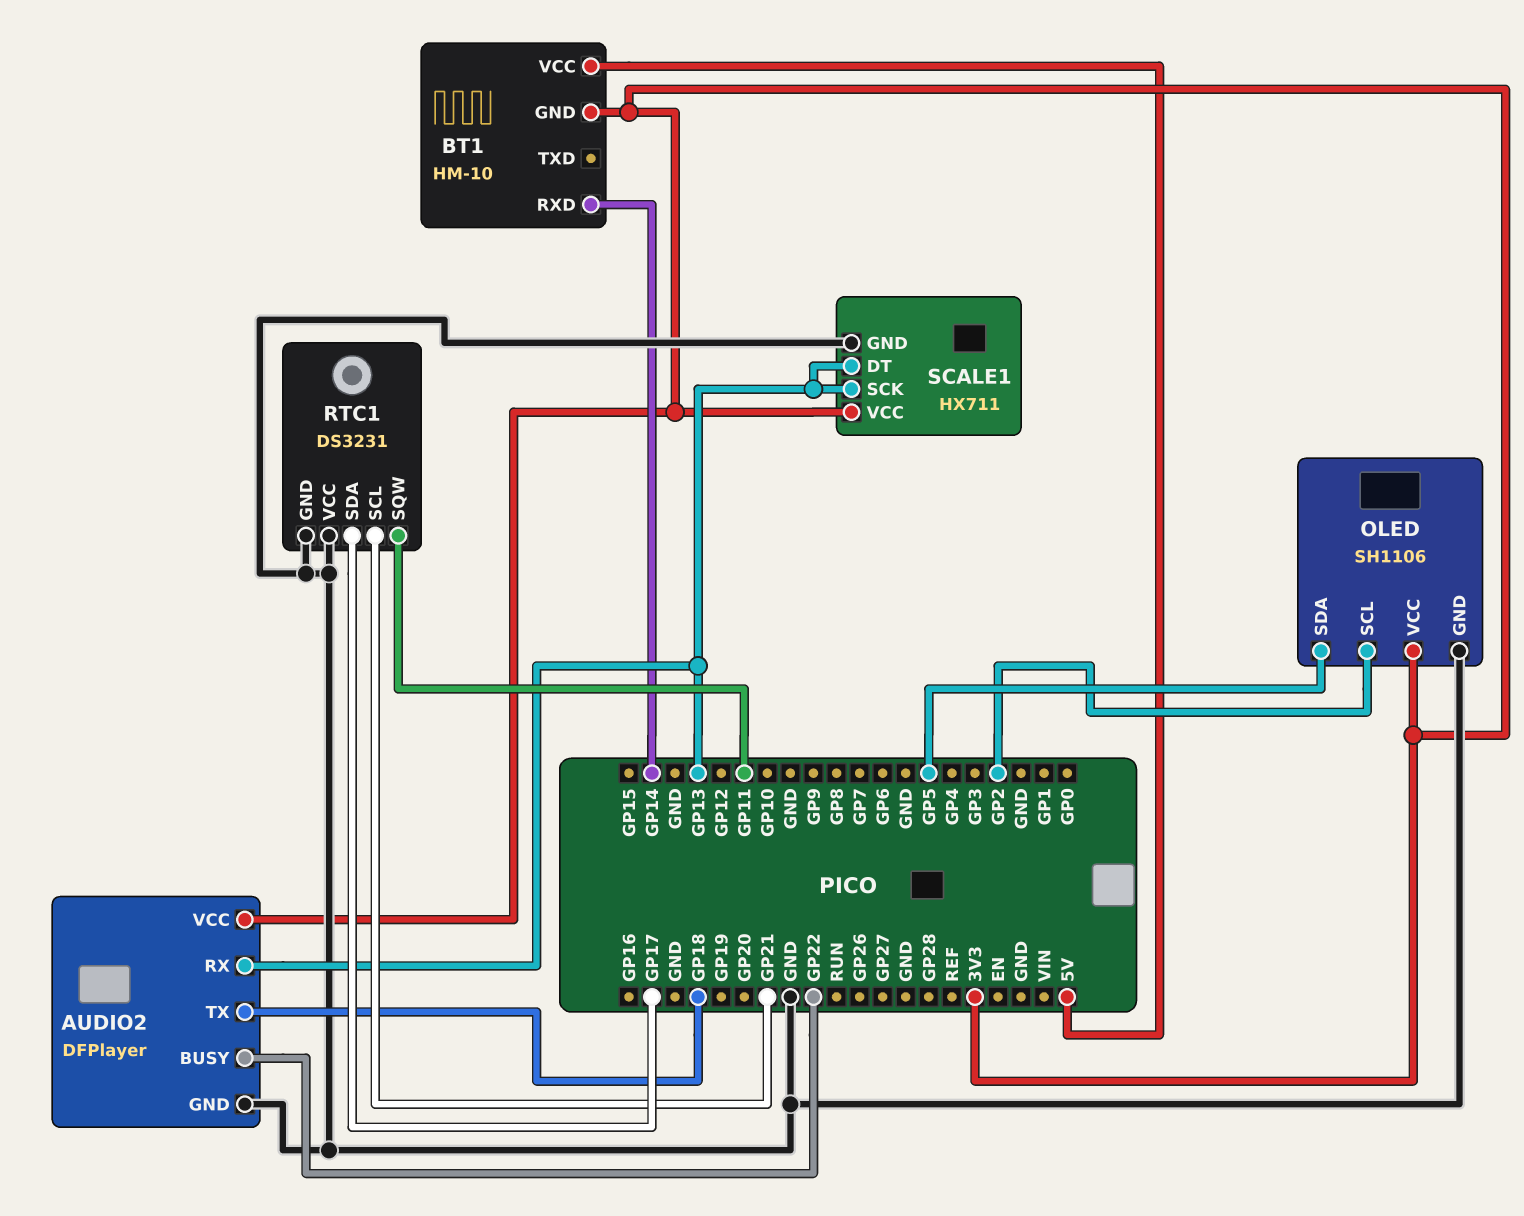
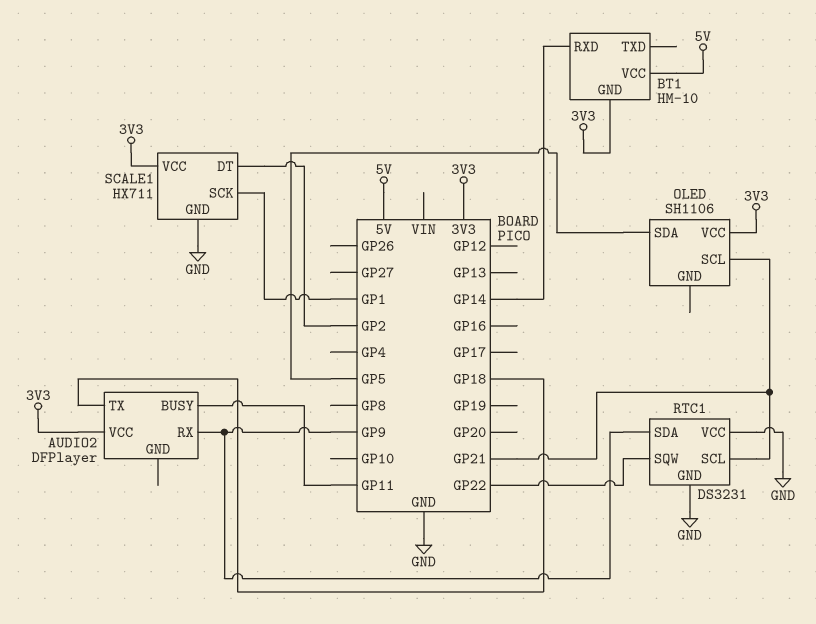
AUDIO2 pin BUSY: GP22 -> GP11
AUDIO2 pin GND: GND -> none
AUDIO2 pin RX: GP13 -> GP9
OLED pin GND: GND -> none
OLED pin SCL: GP2 -> GP21
RTC1 pin SDA: GP17 -> GP9
RTC1 pin SQW: GP11 -> GP22
SCALE1 pin DT: GP13 -> GP2
SCALE1 pin SCK: GP13 -> GP1

